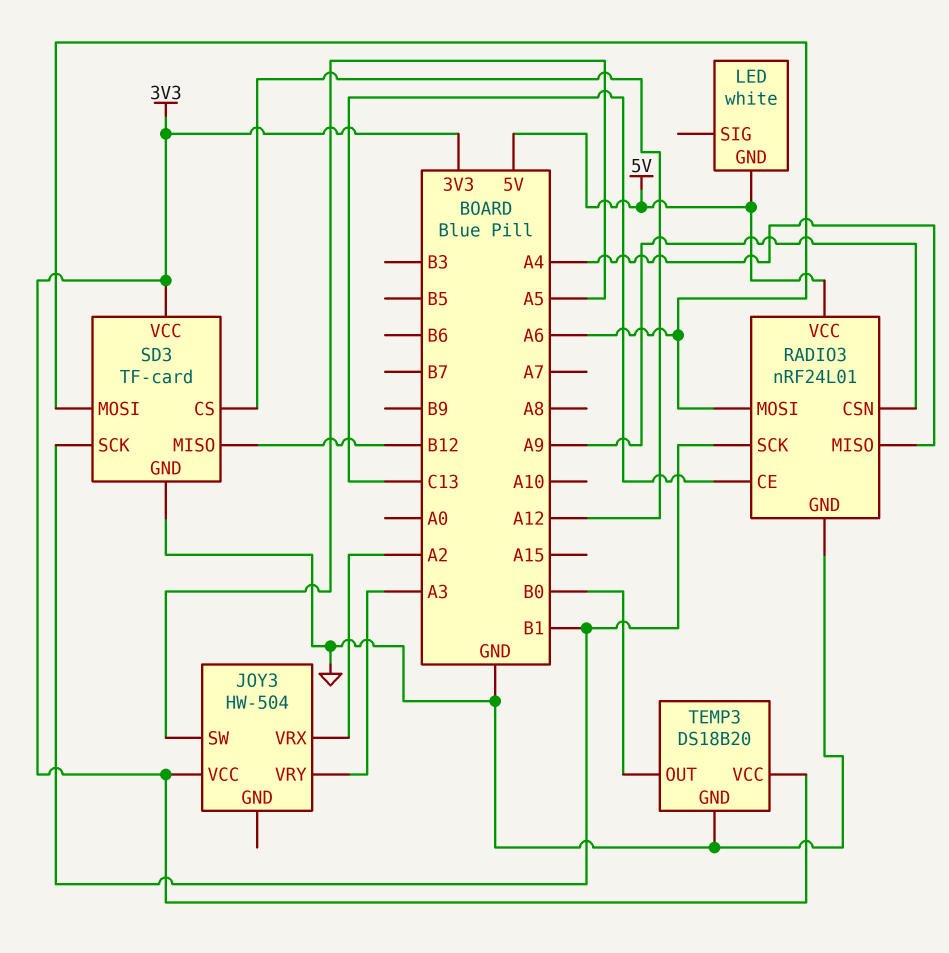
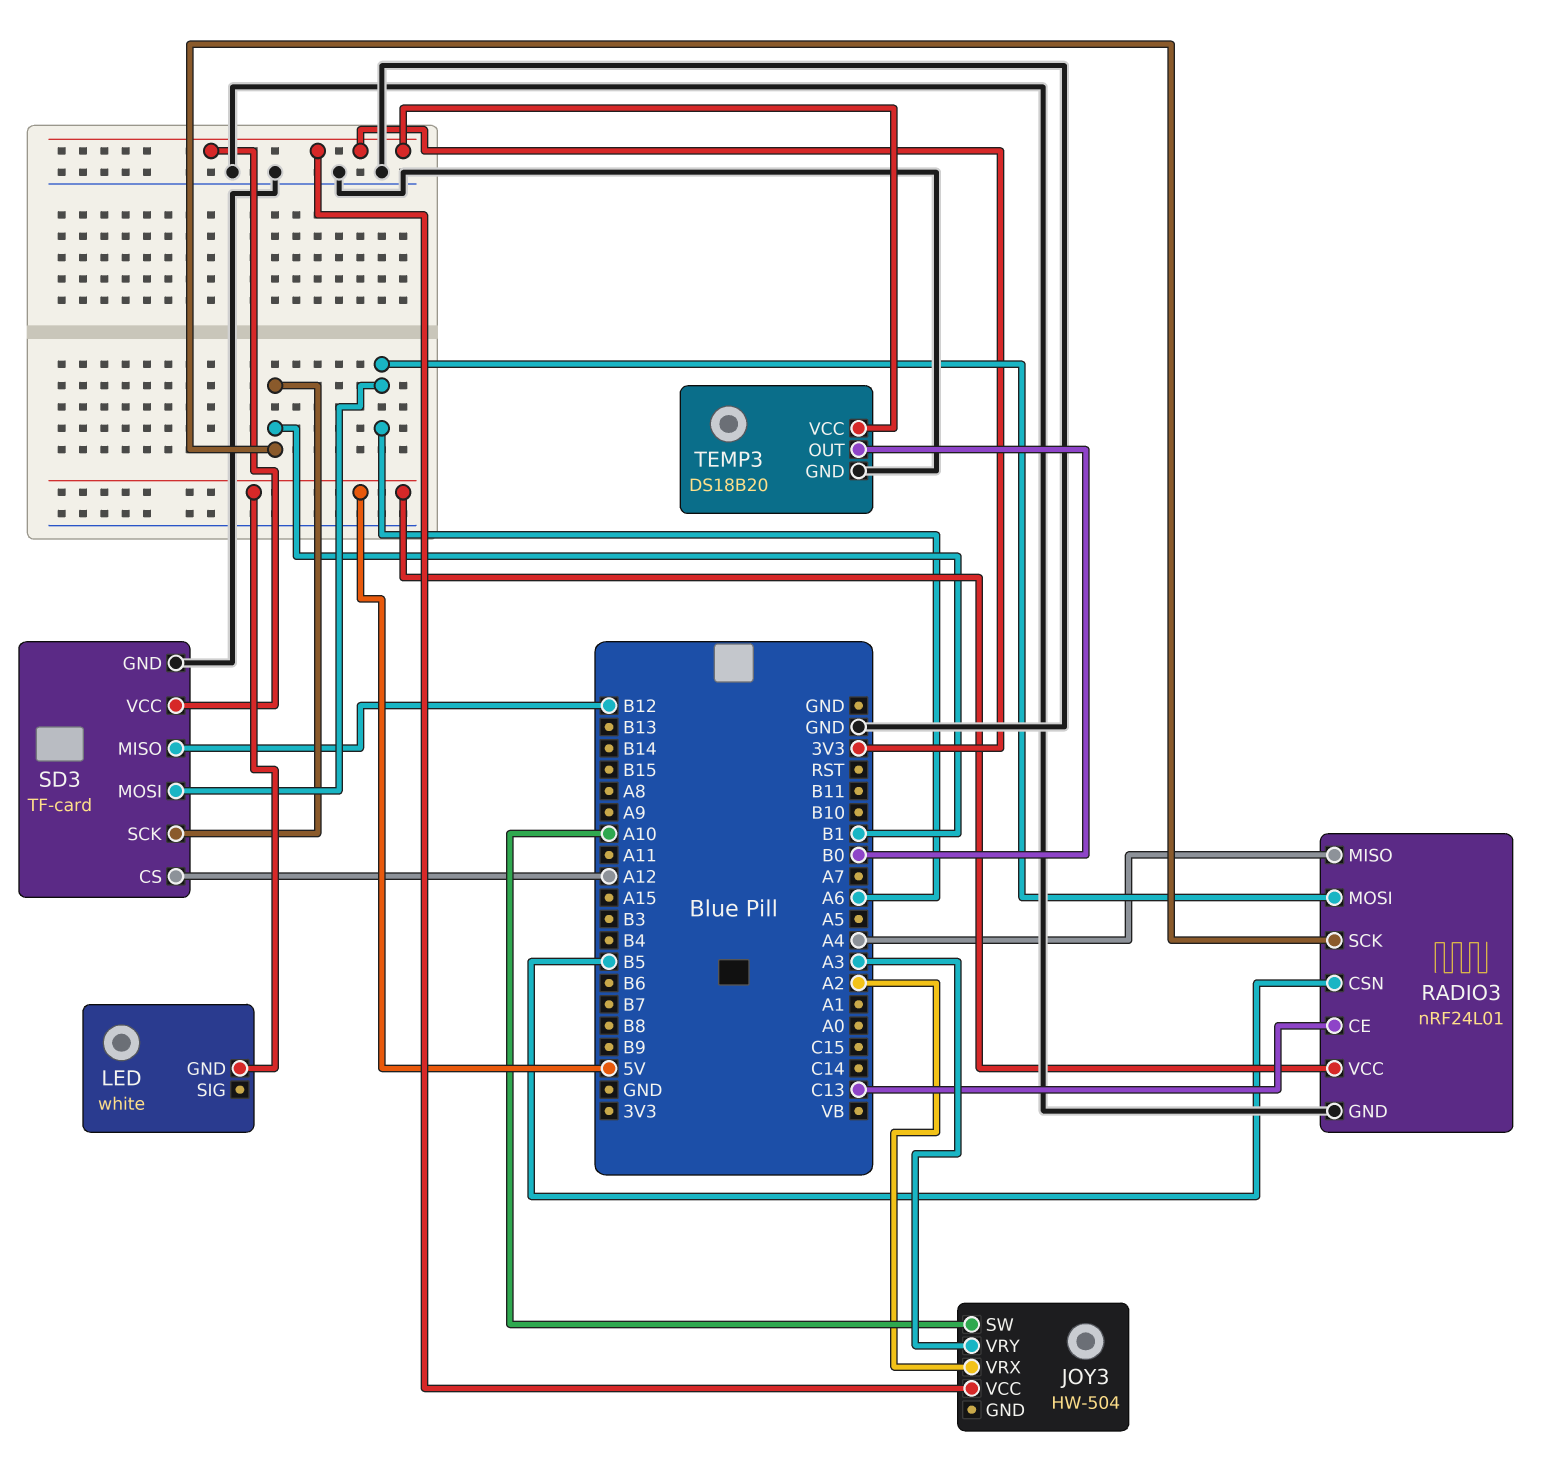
JOY3 pin SW: A5 -> A10
RADIO3 pin CSN: A9 -> B5

